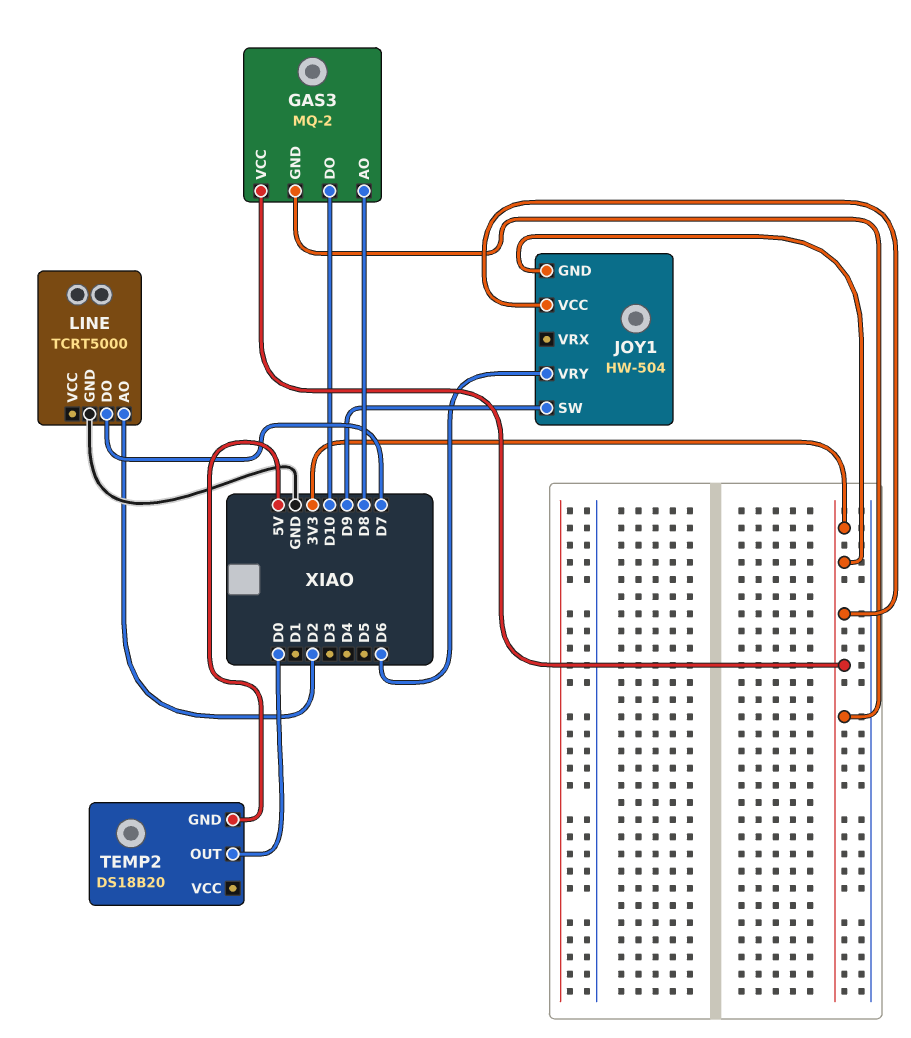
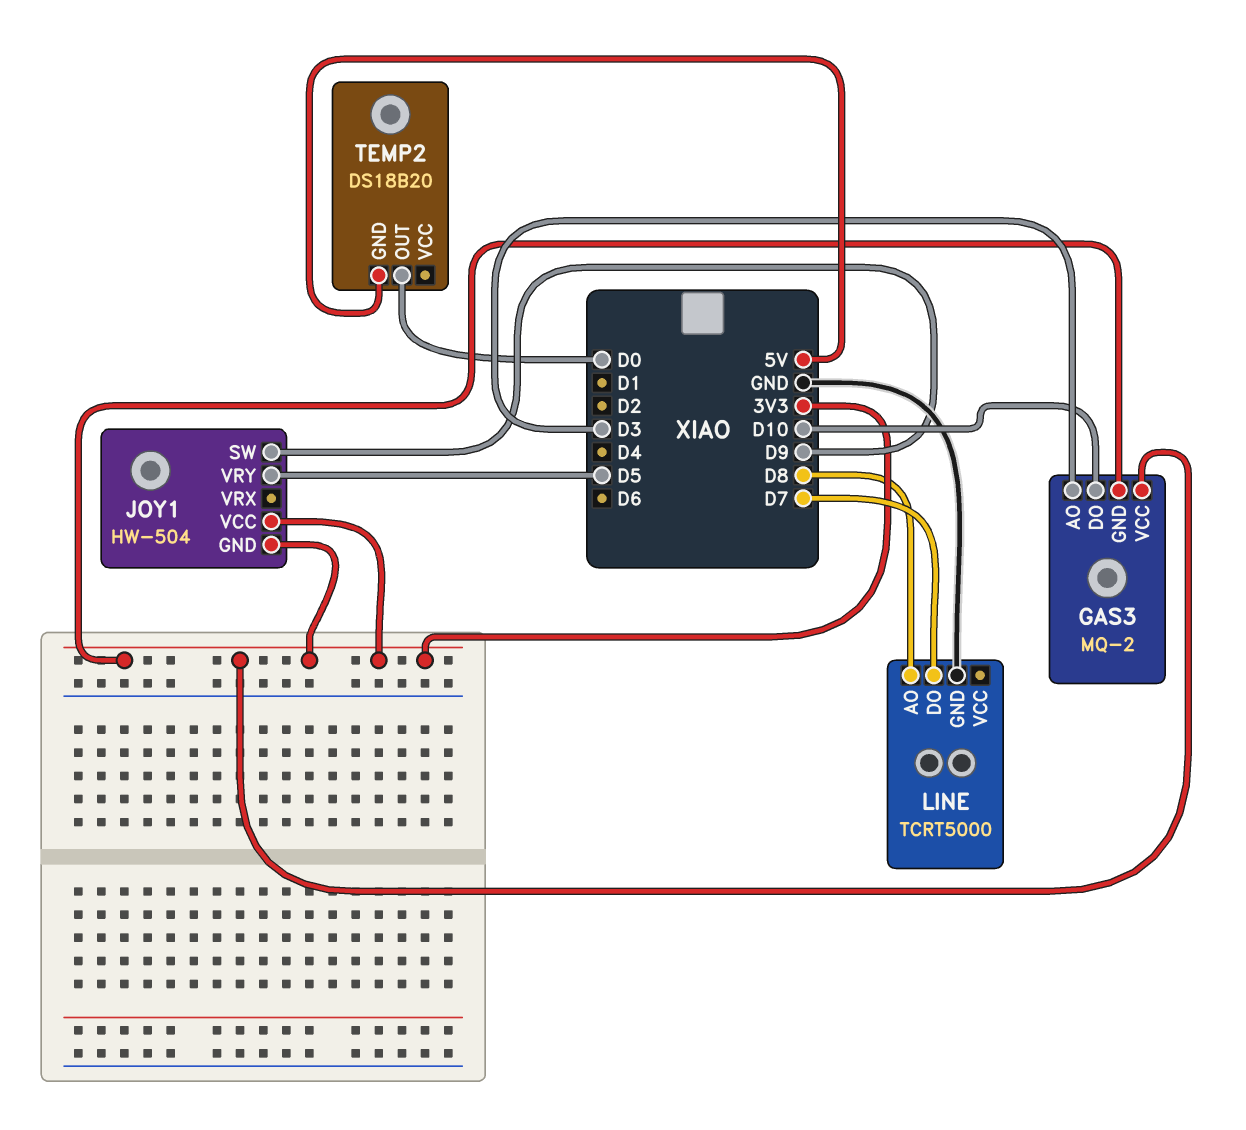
GAS3 pin AO: D8 -> D3
JOY1 pin VRY: D6 -> D5
LINE pin AO: D2 -> D8

